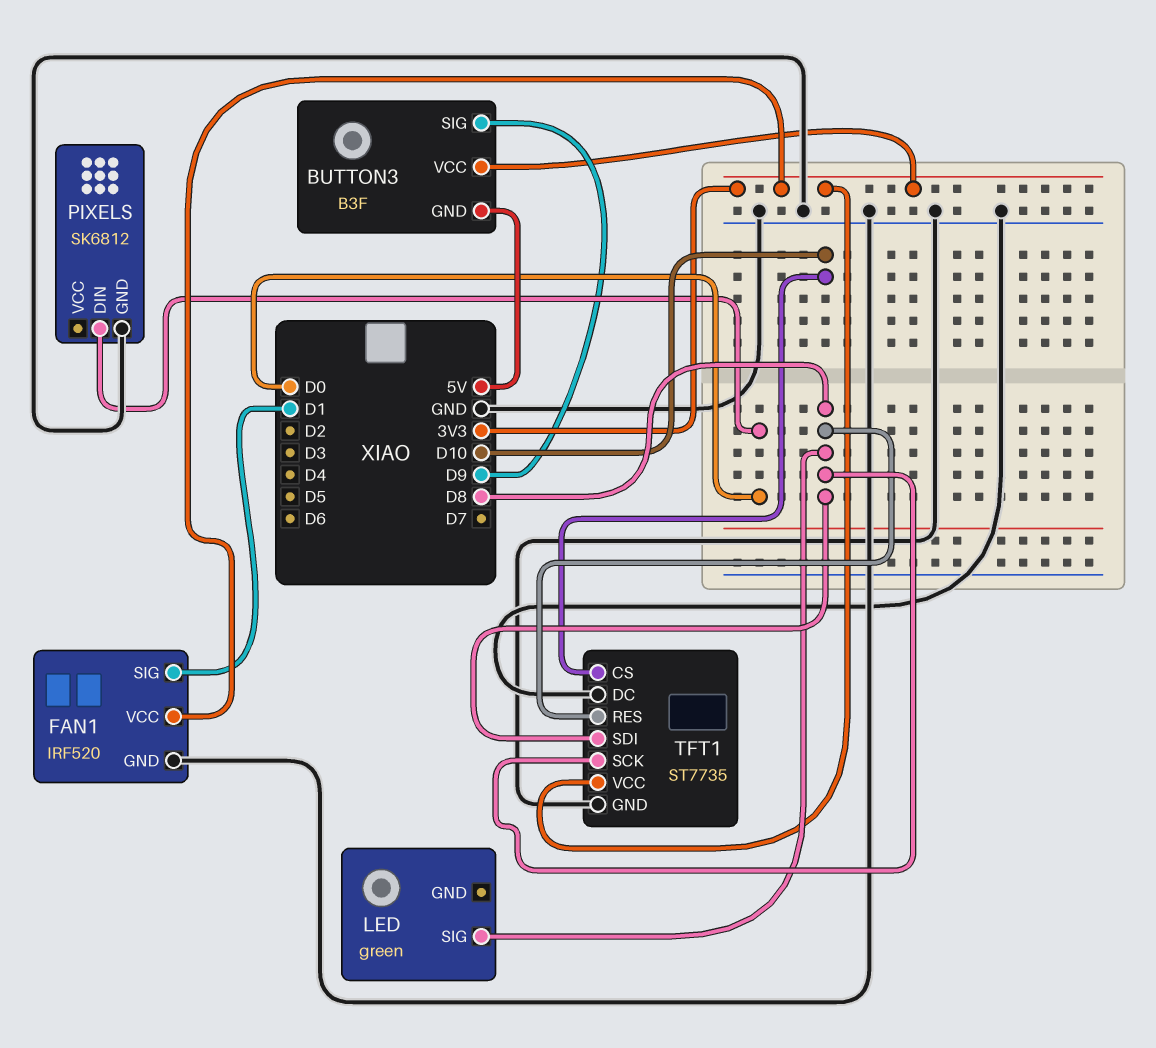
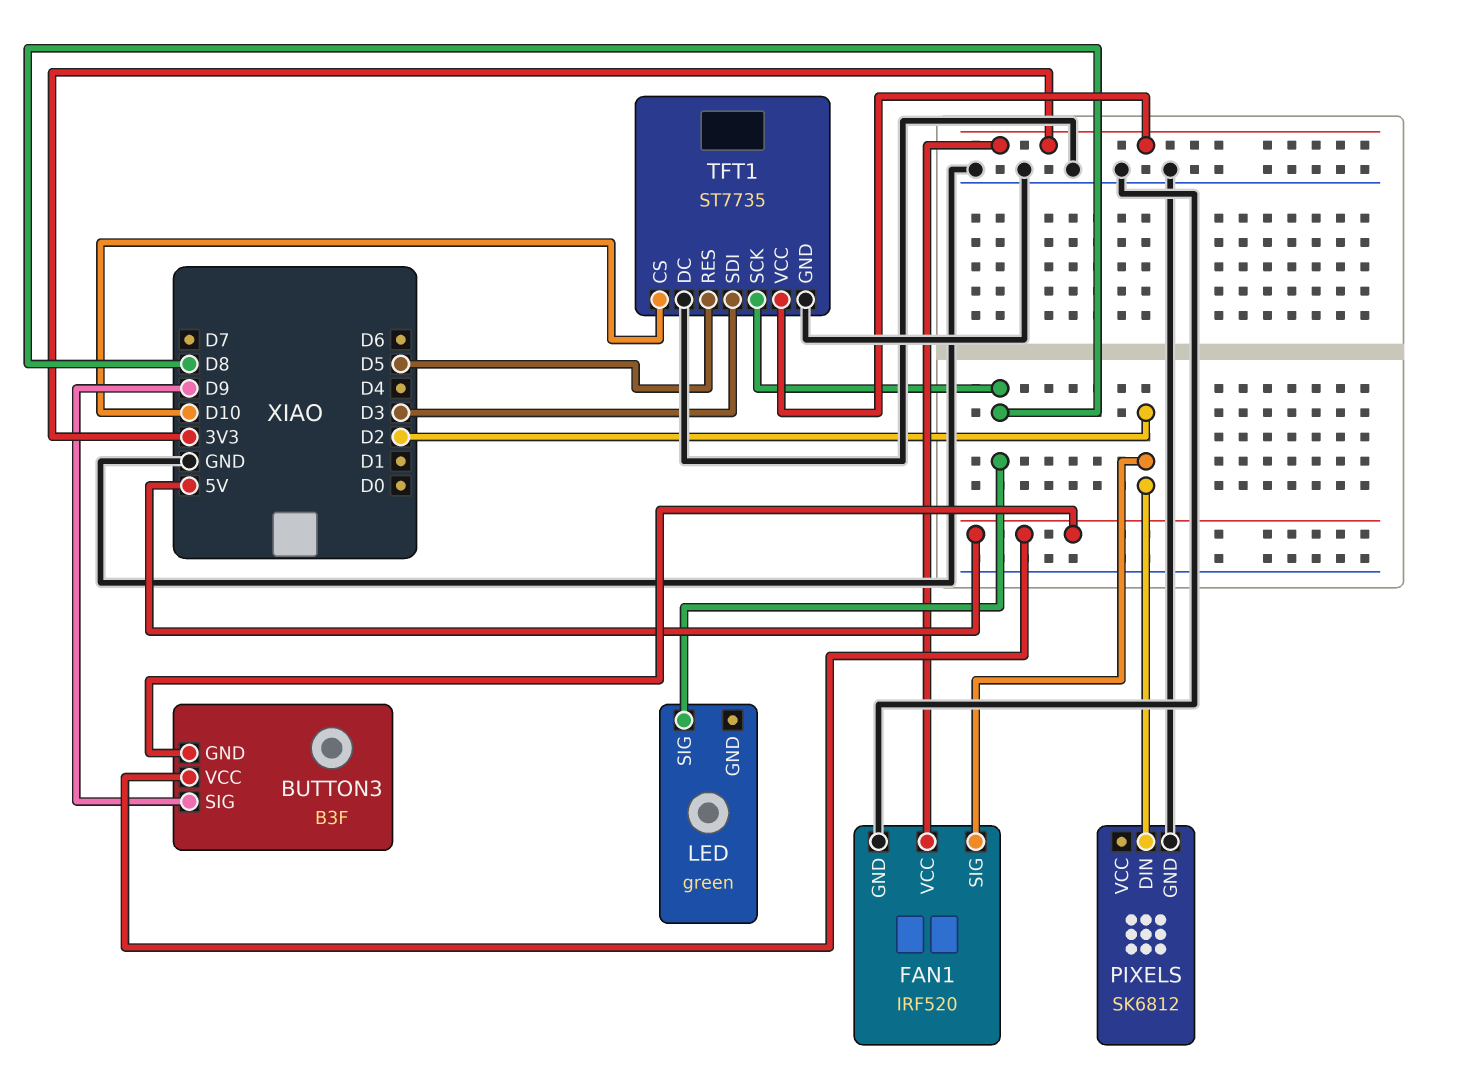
BUTTON3 pin VCC: 3V3 -> 5V
FAN1 pin SIG: D1 -> D2
PIXELS pin DIN: D0 -> D2
TFT1 pin RES: D8 -> D5
TFT1 pin SDI: D8 -> D3

